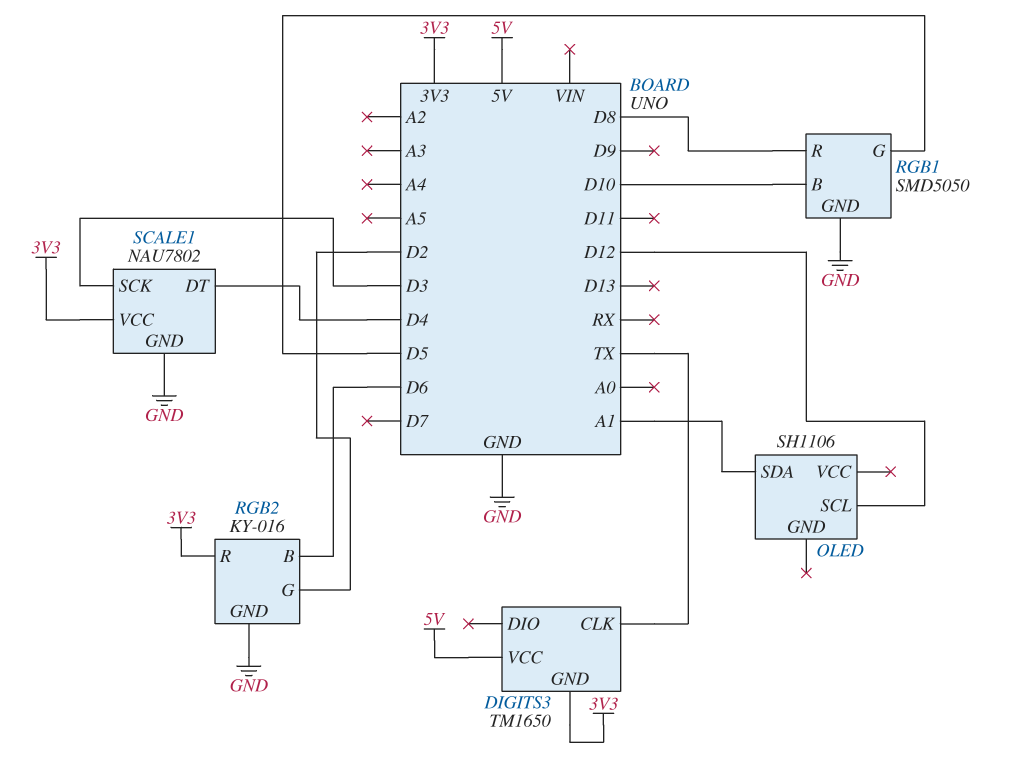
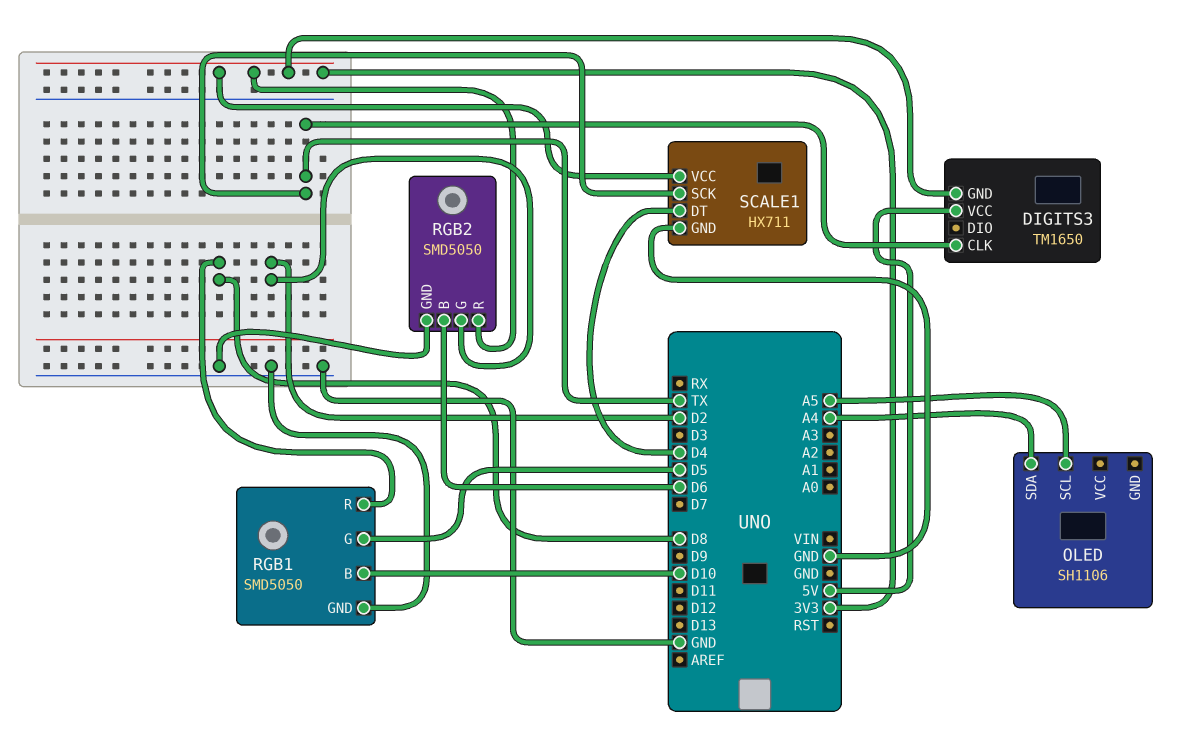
OLED pin SCL: D12 -> A5
OLED pin SDA: A1 -> A4
RGB2: KY-016 -> SMD5050
SCALE1: NAU7802 -> HX711
SCALE1 pin SCK: D3 -> TX

